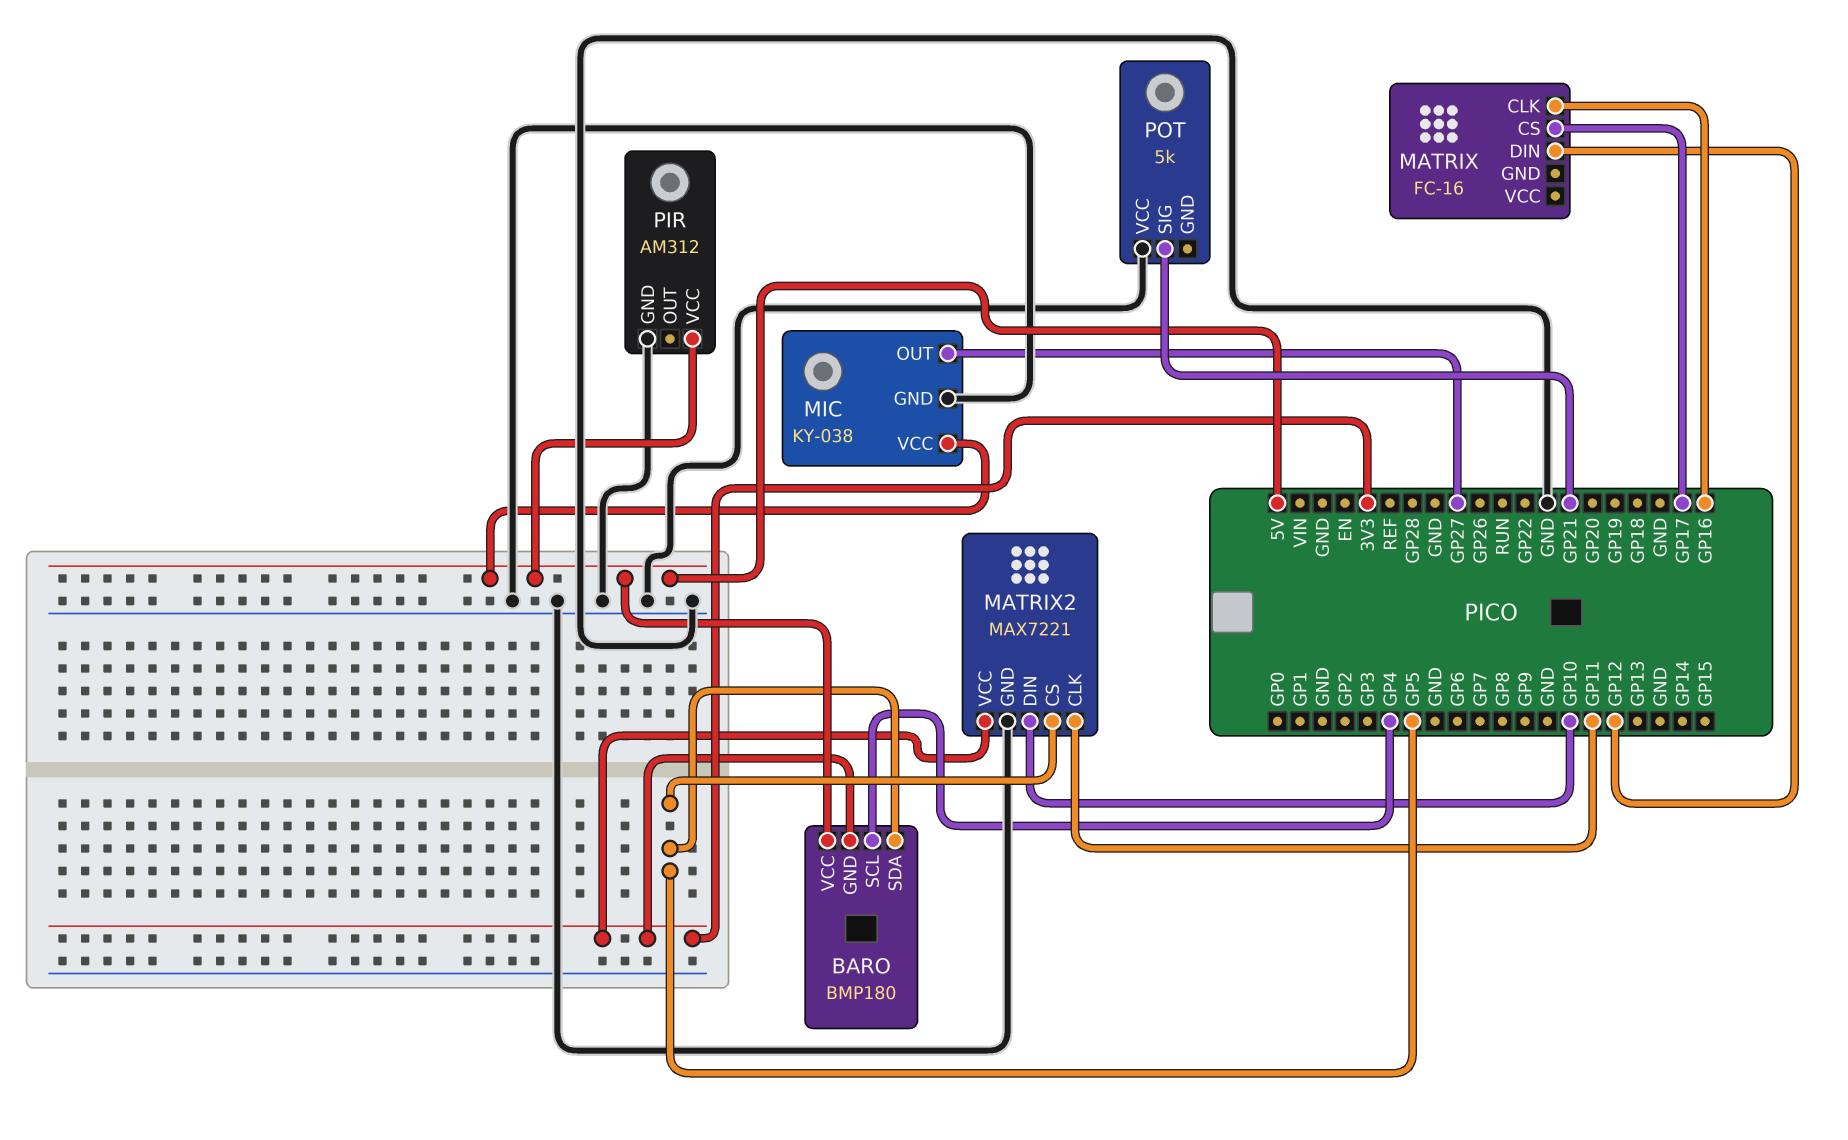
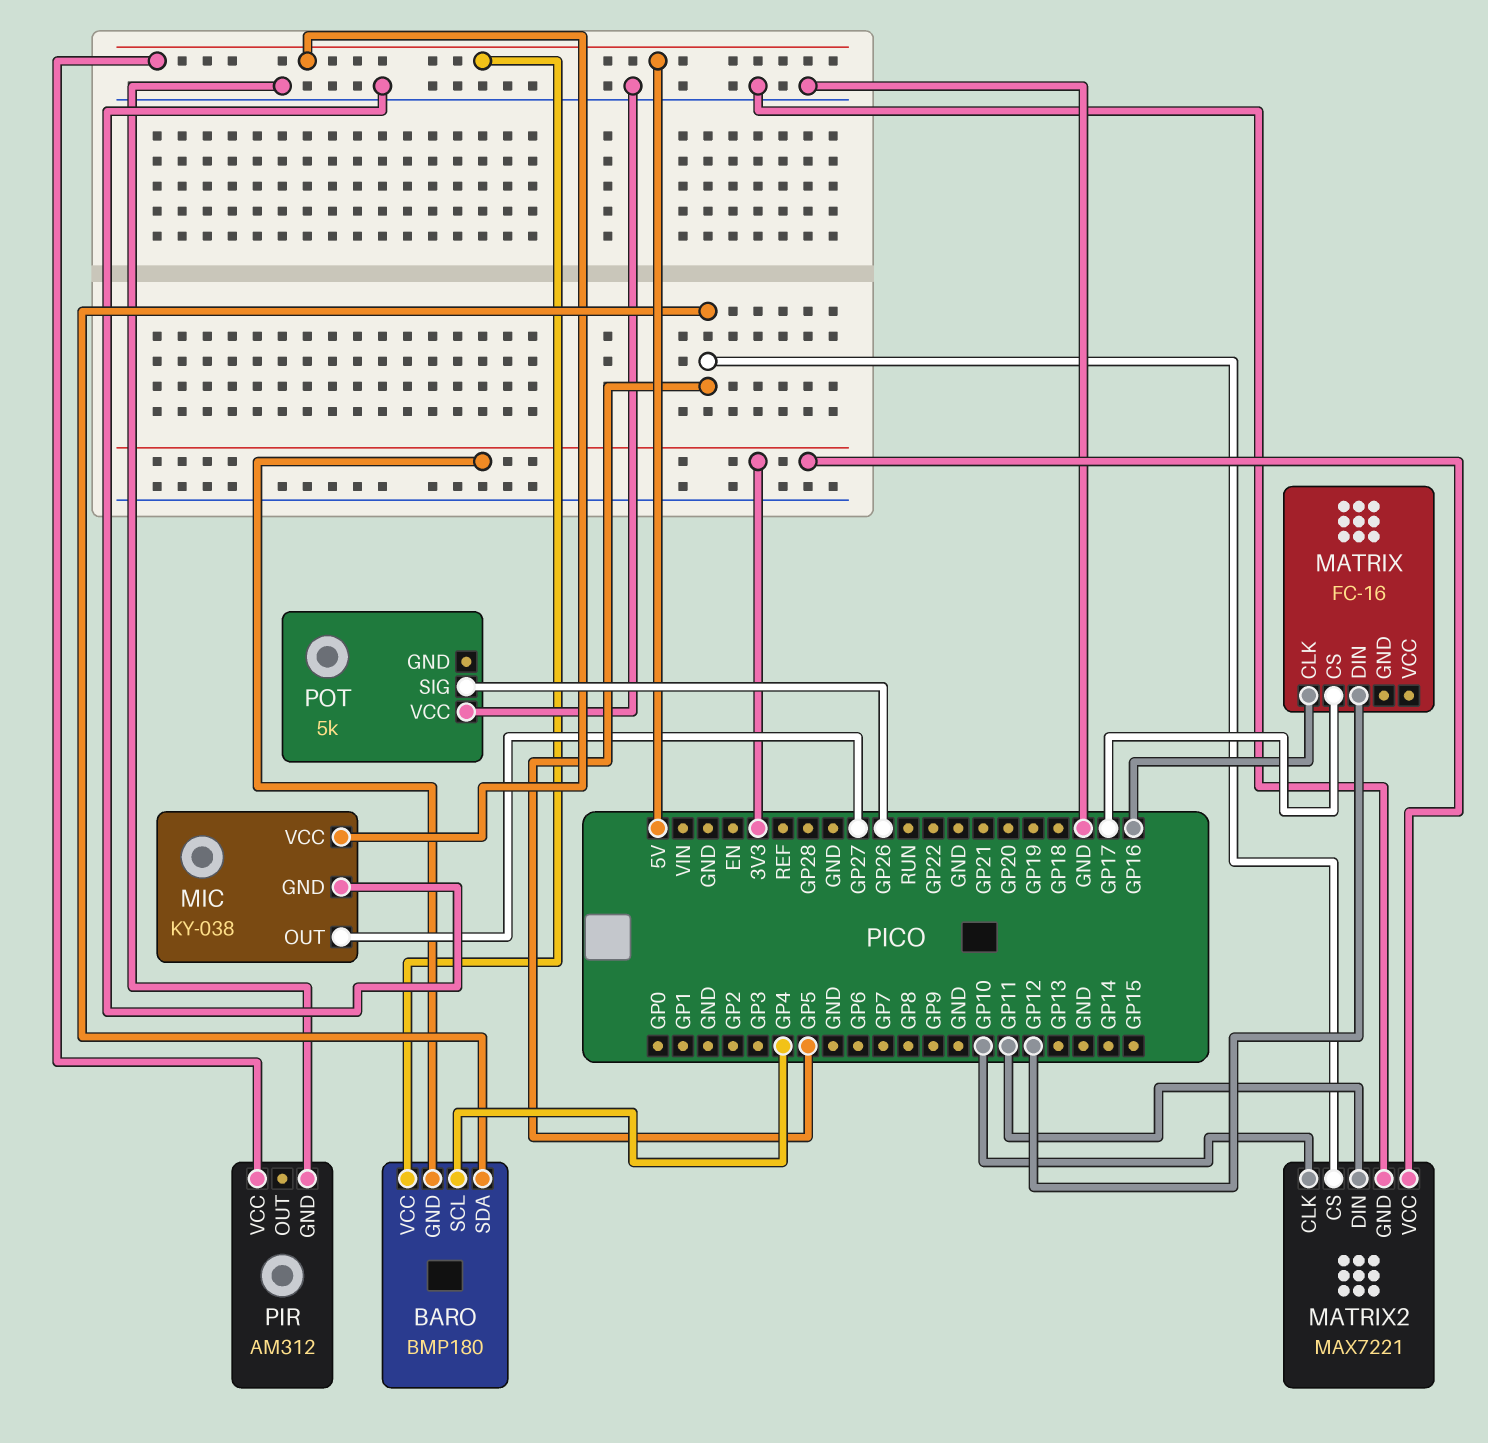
MATRIX2 pin CLK: GP11 -> GP10
MATRIX2 pin DIN: GP10 -> GP11
POT pin SIG: GP21 -> GP26

